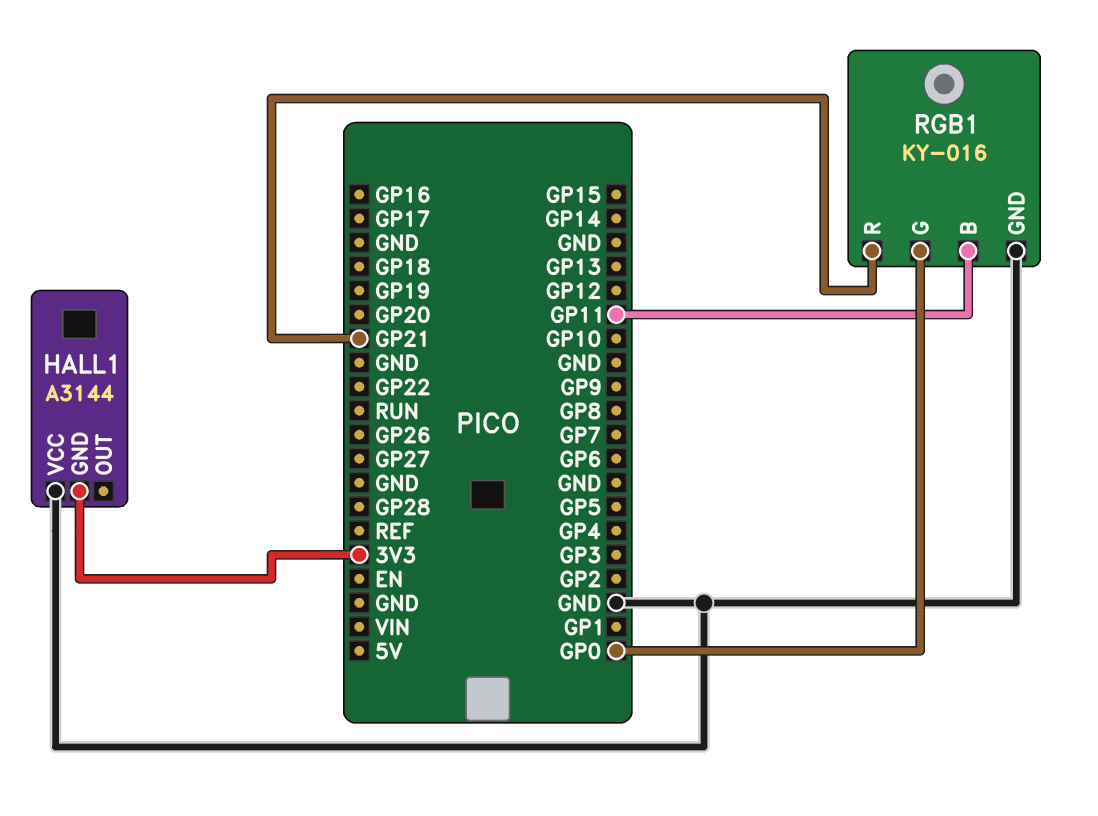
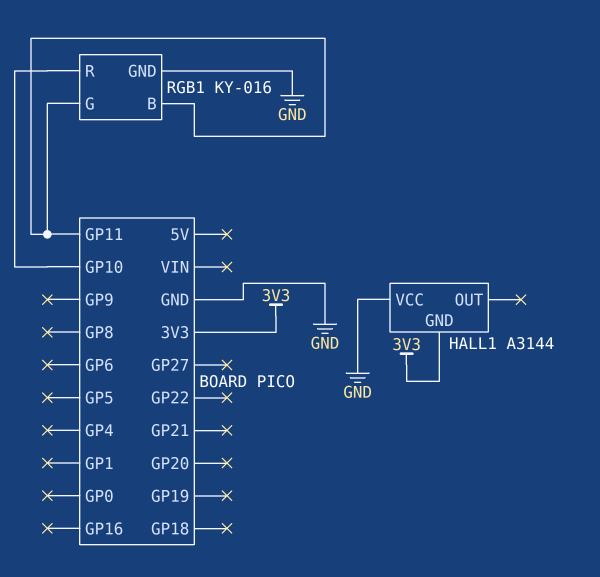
RGB1 pin G: GP0 -> GP11
RGB1 pin R: GP21 -> GP10

